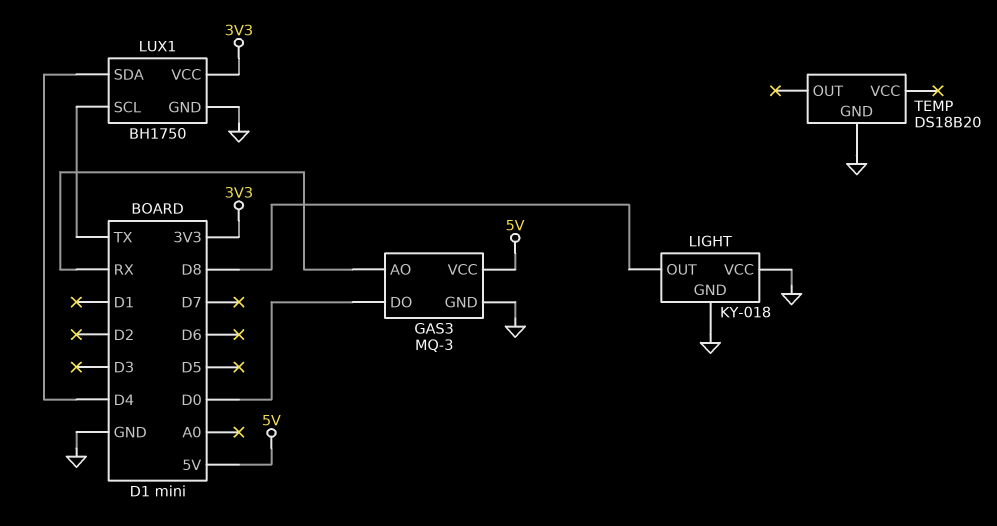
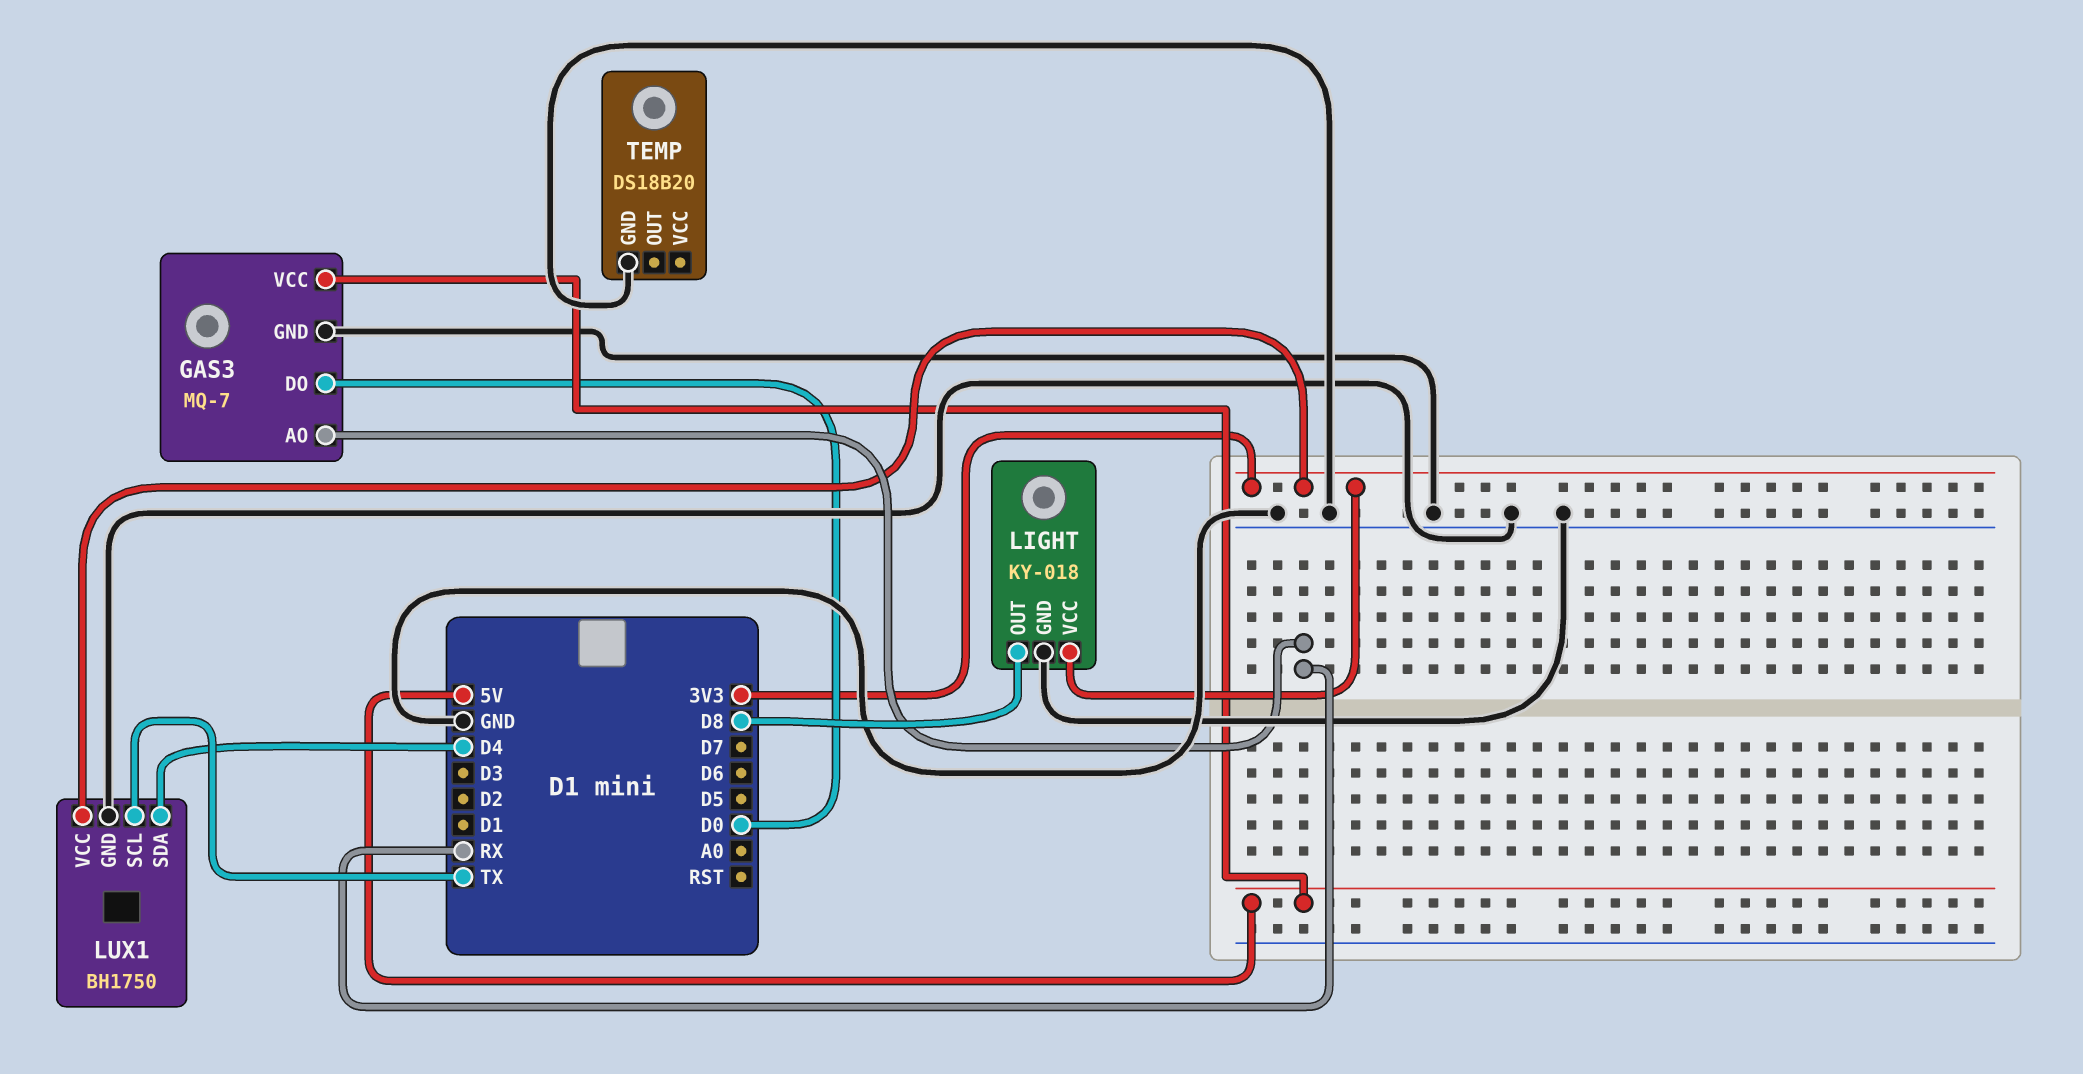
GAS3: MQ-3 -> MQ-7
LIGHT pin VCC: GND -> 3V3

